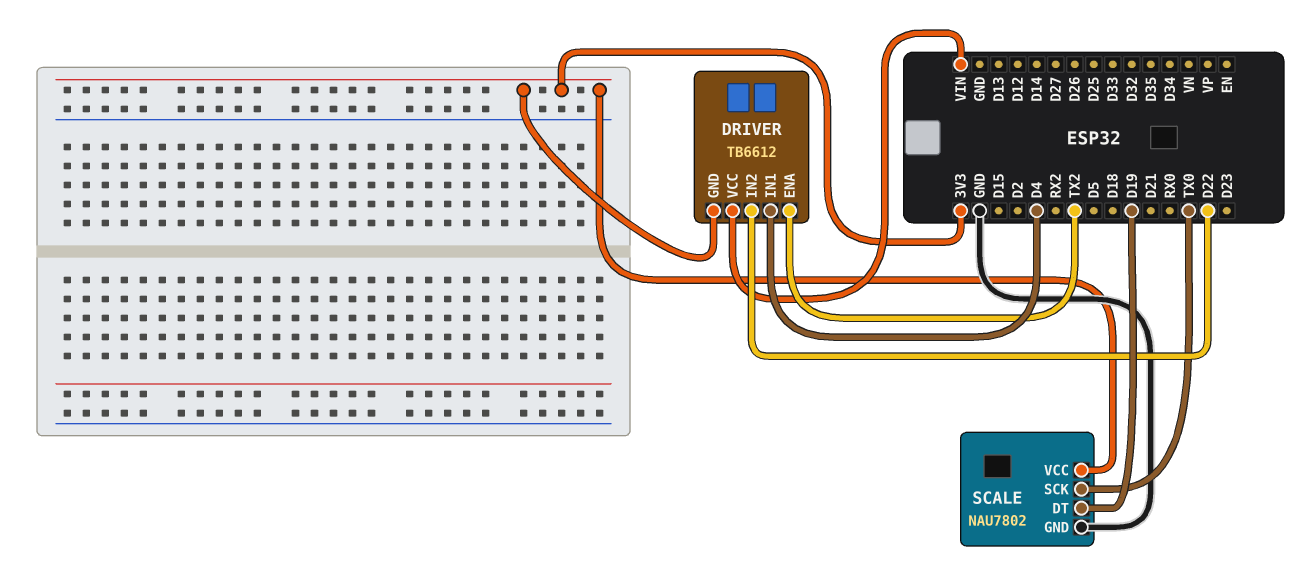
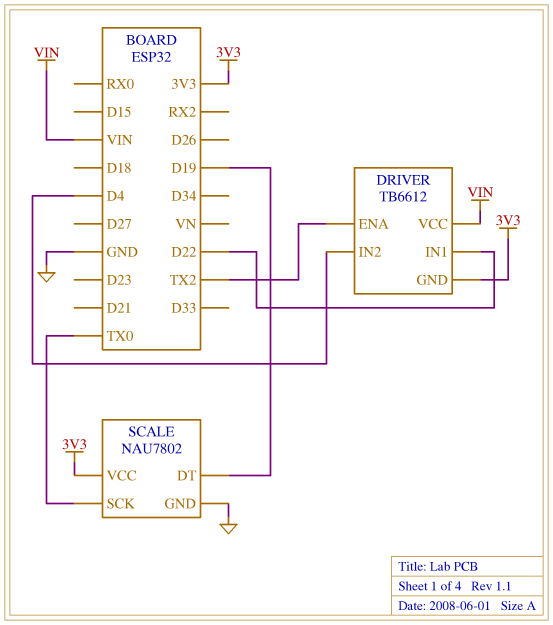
DRIVER pin IN1: D4 -> D22
DRIVER pin IN2: D22 -> D4

